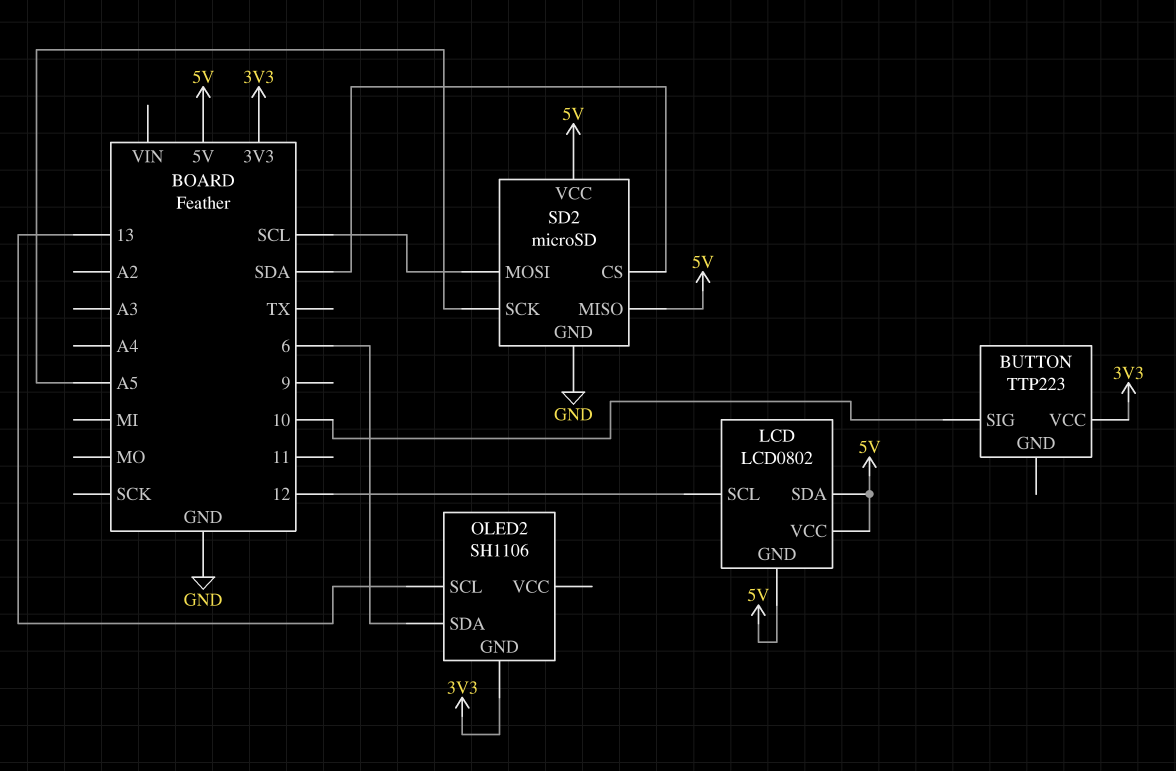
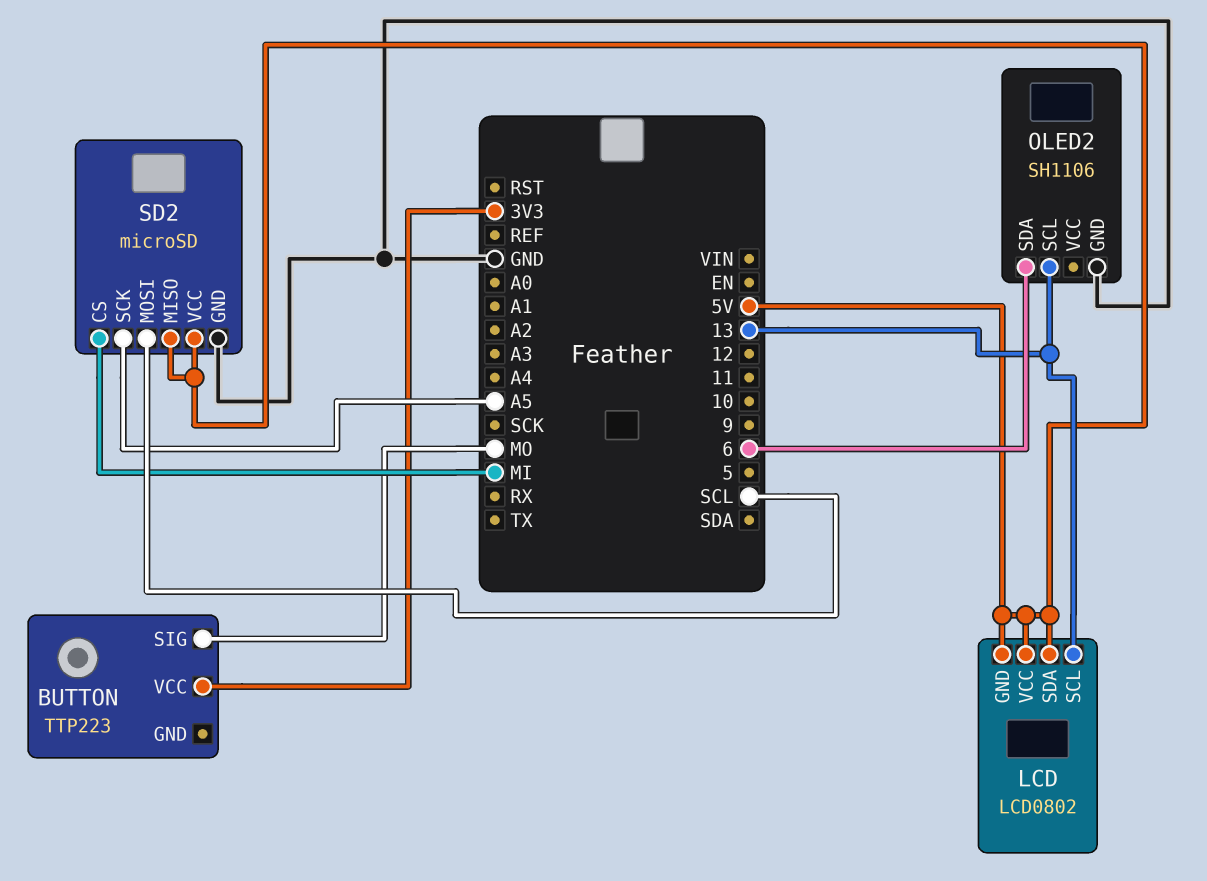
BUTTON pin SIG: 10 -> MO
LCD pin SCL: 12 -> 13
OLED2 pin GND: 3V3 -> GND
SD2 pin CS: SDA -> MI

